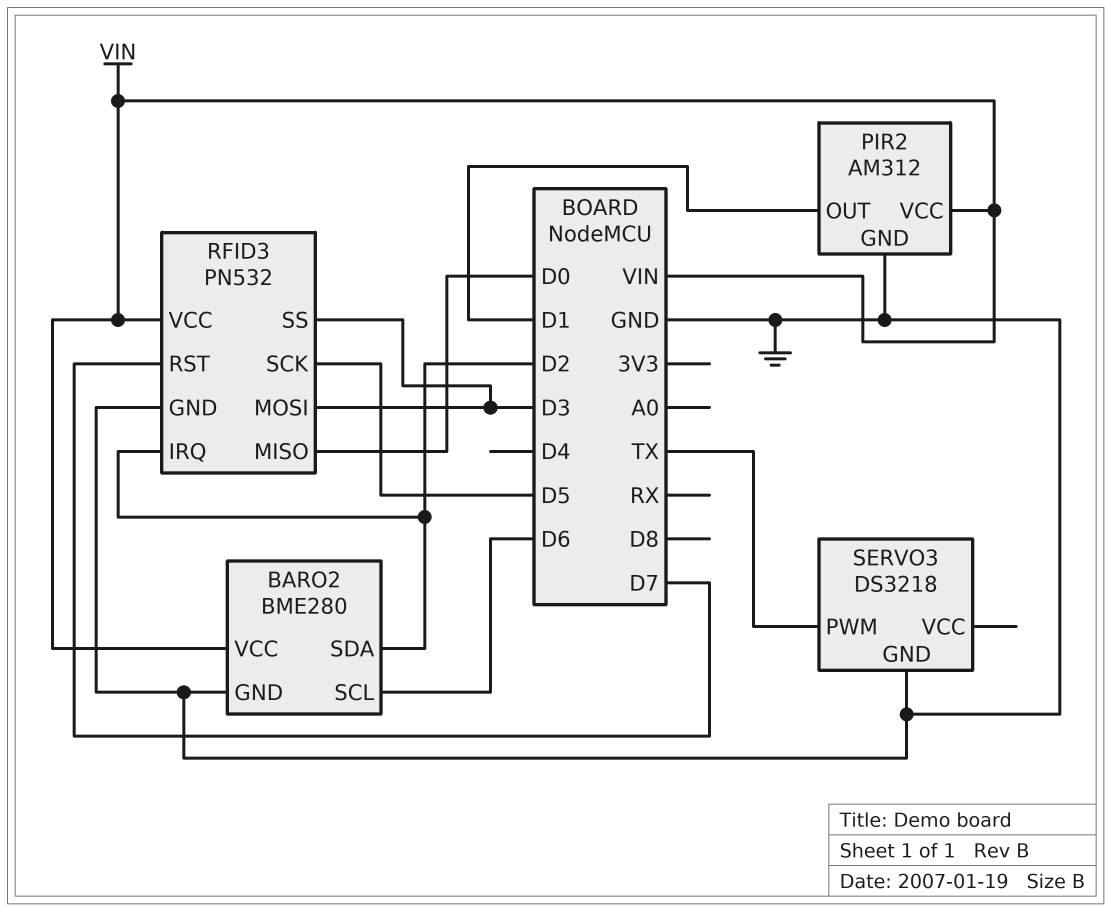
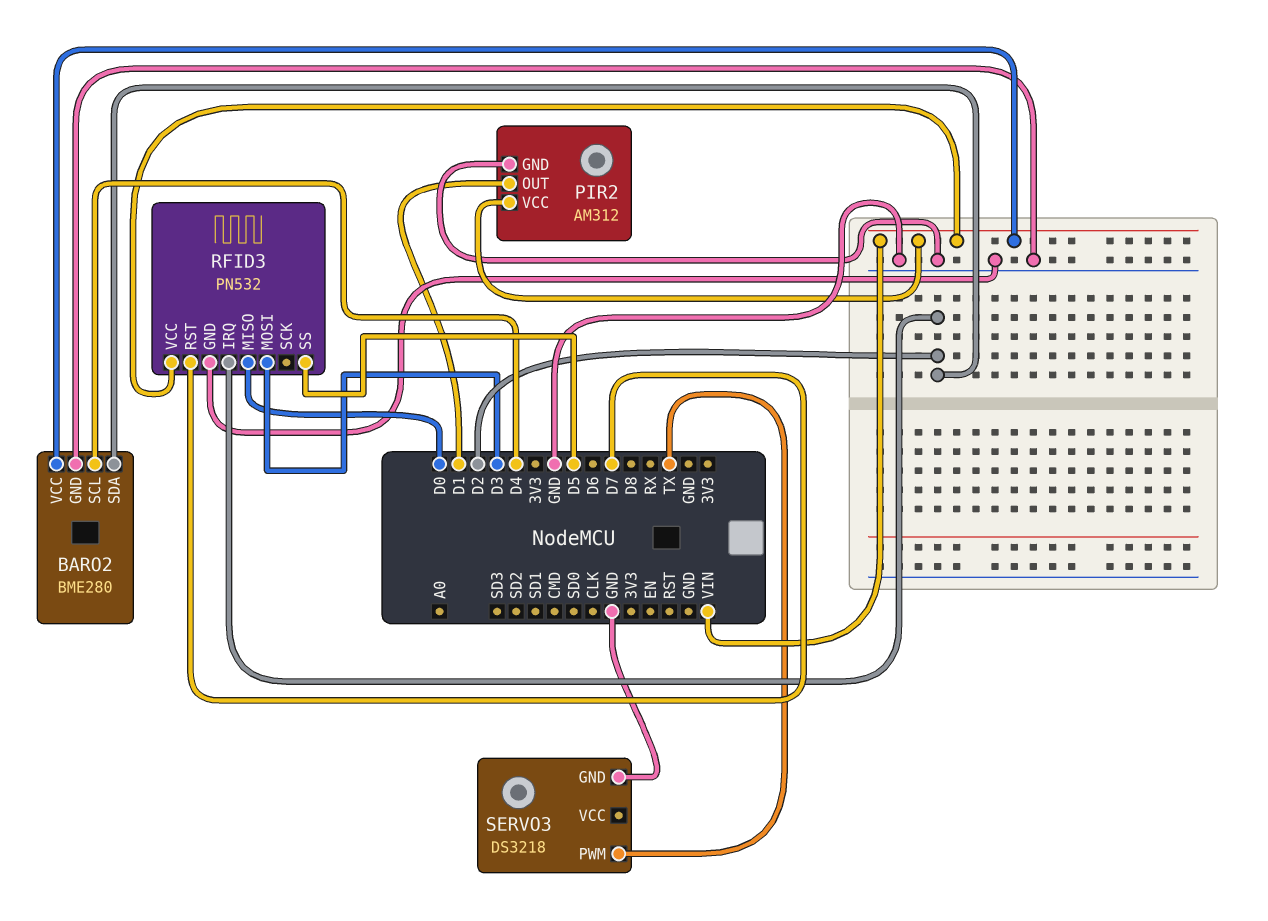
BARO2 pin SCL: D6 -> D4
RFID3 pin SCK: D5 -> none
RFID3 pin SS: D3 -> D5

